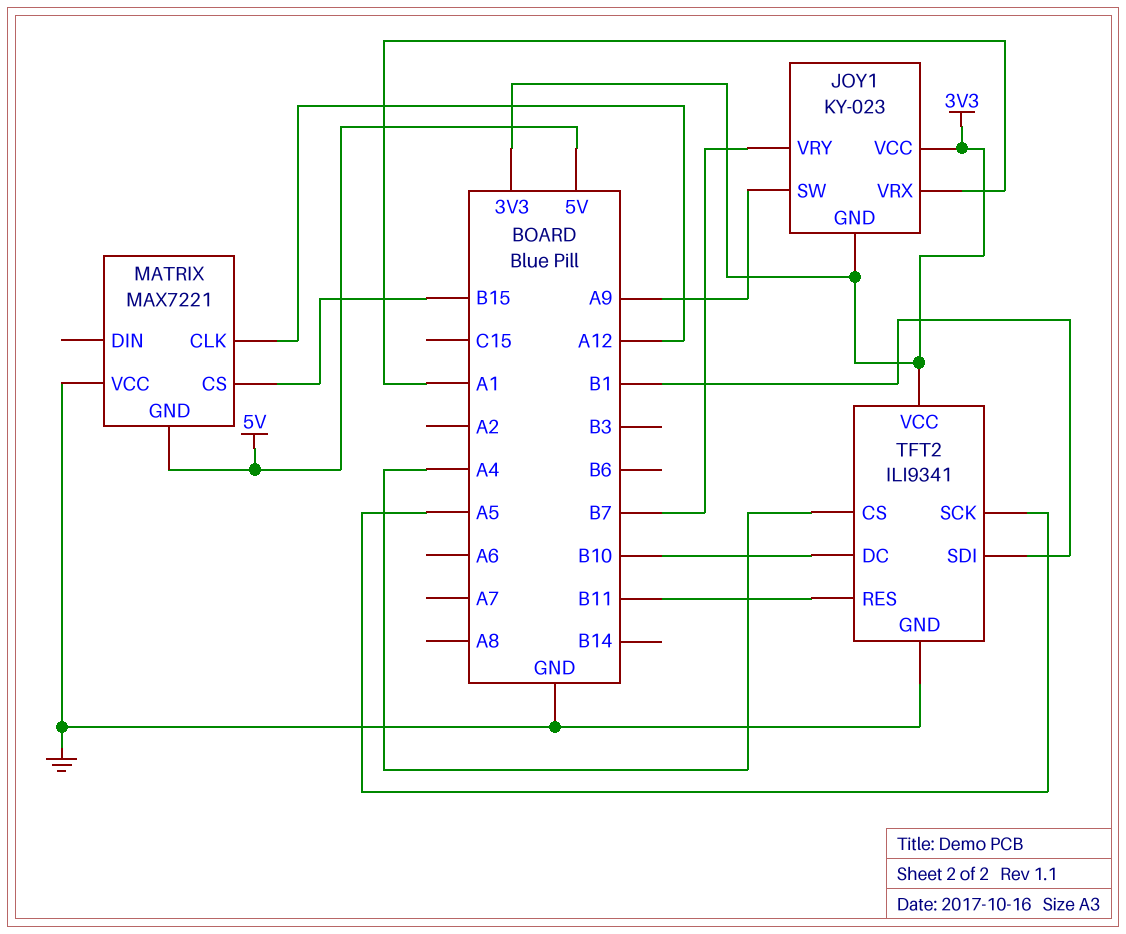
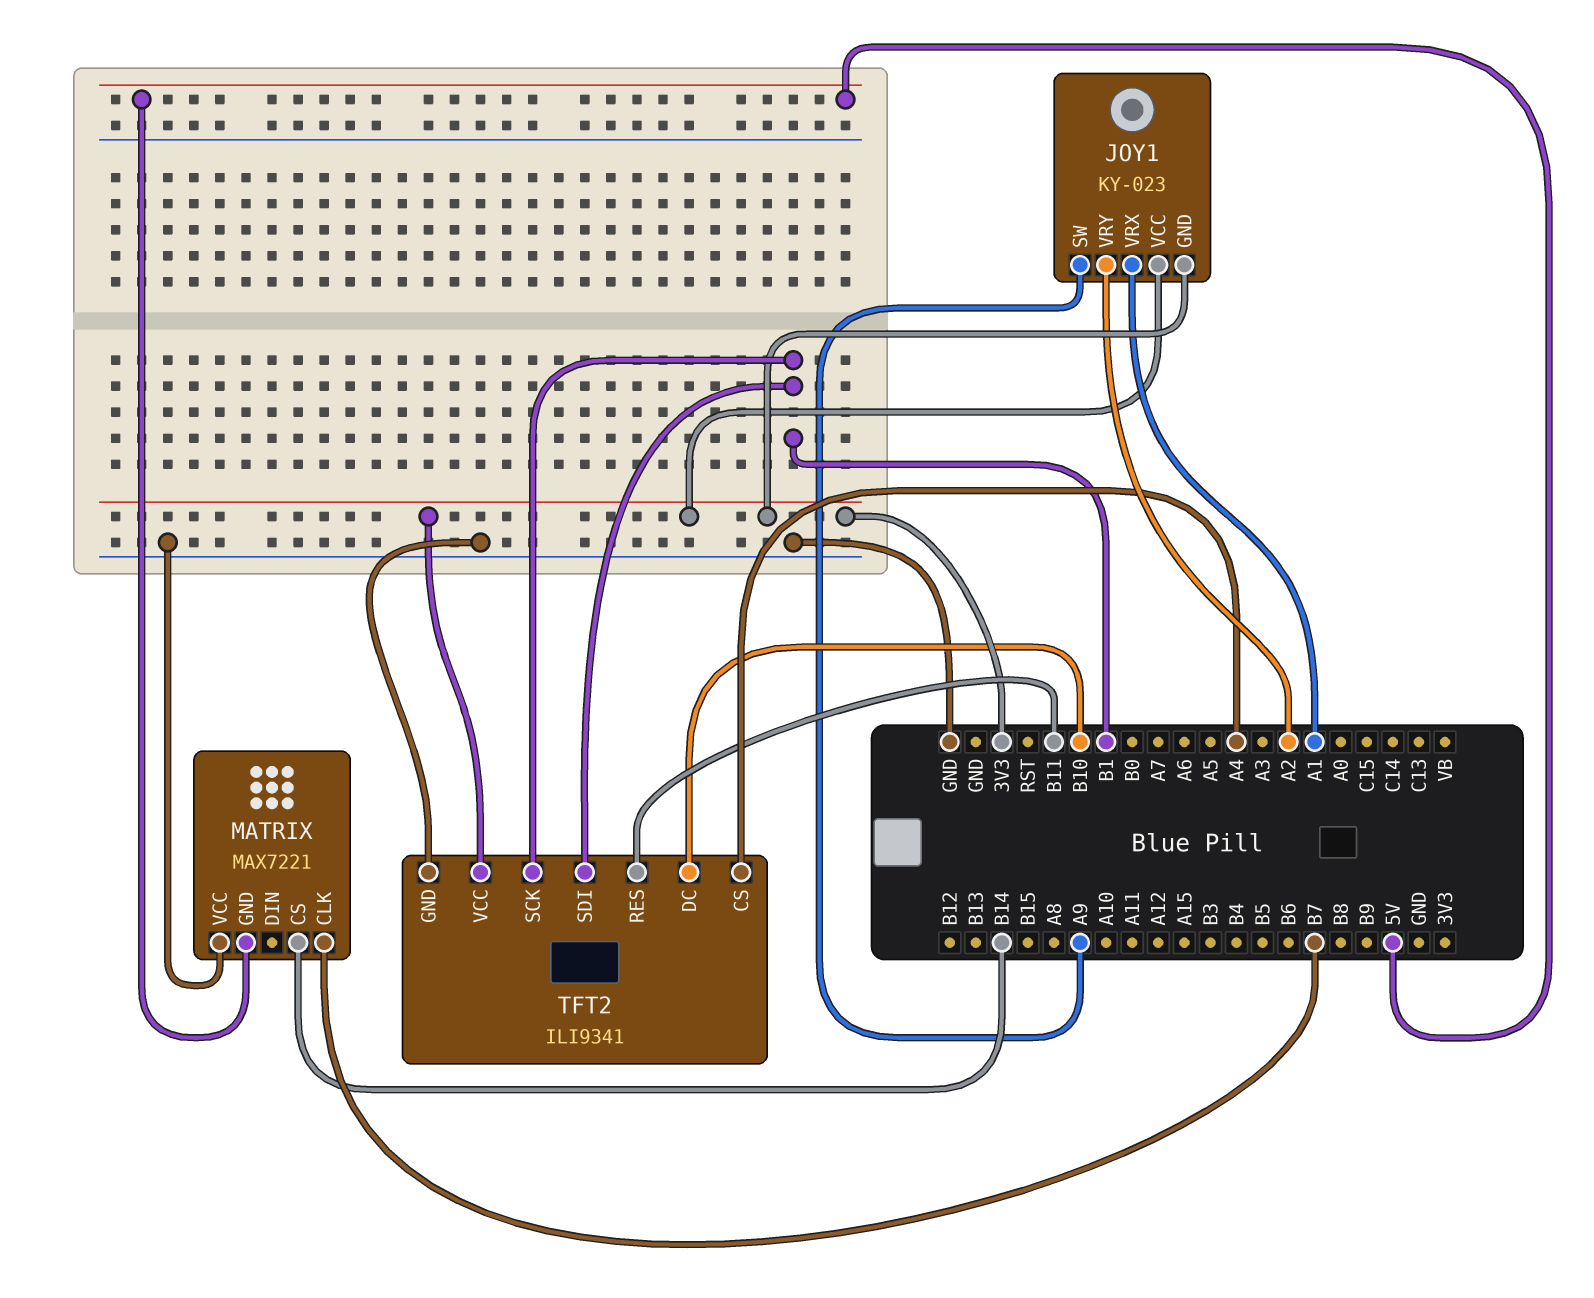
JOY1 pin VRY: B7 -> A2
MATRIX pin CLK: A12 -> B7
MATRIX pin CS: B15 -> B14
TFT2 pin SCK: A5 -> B1

